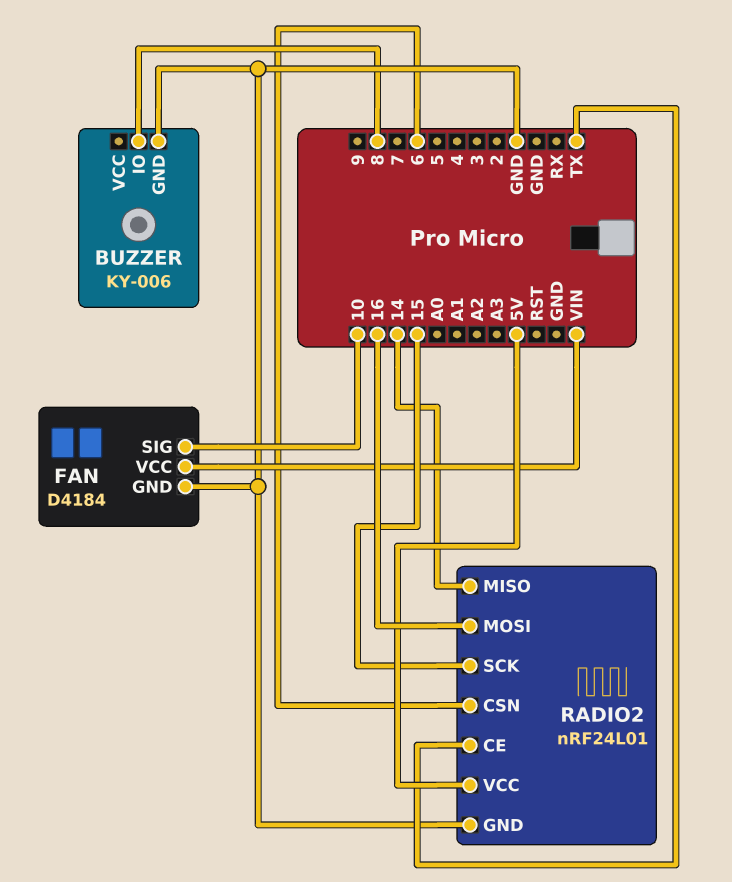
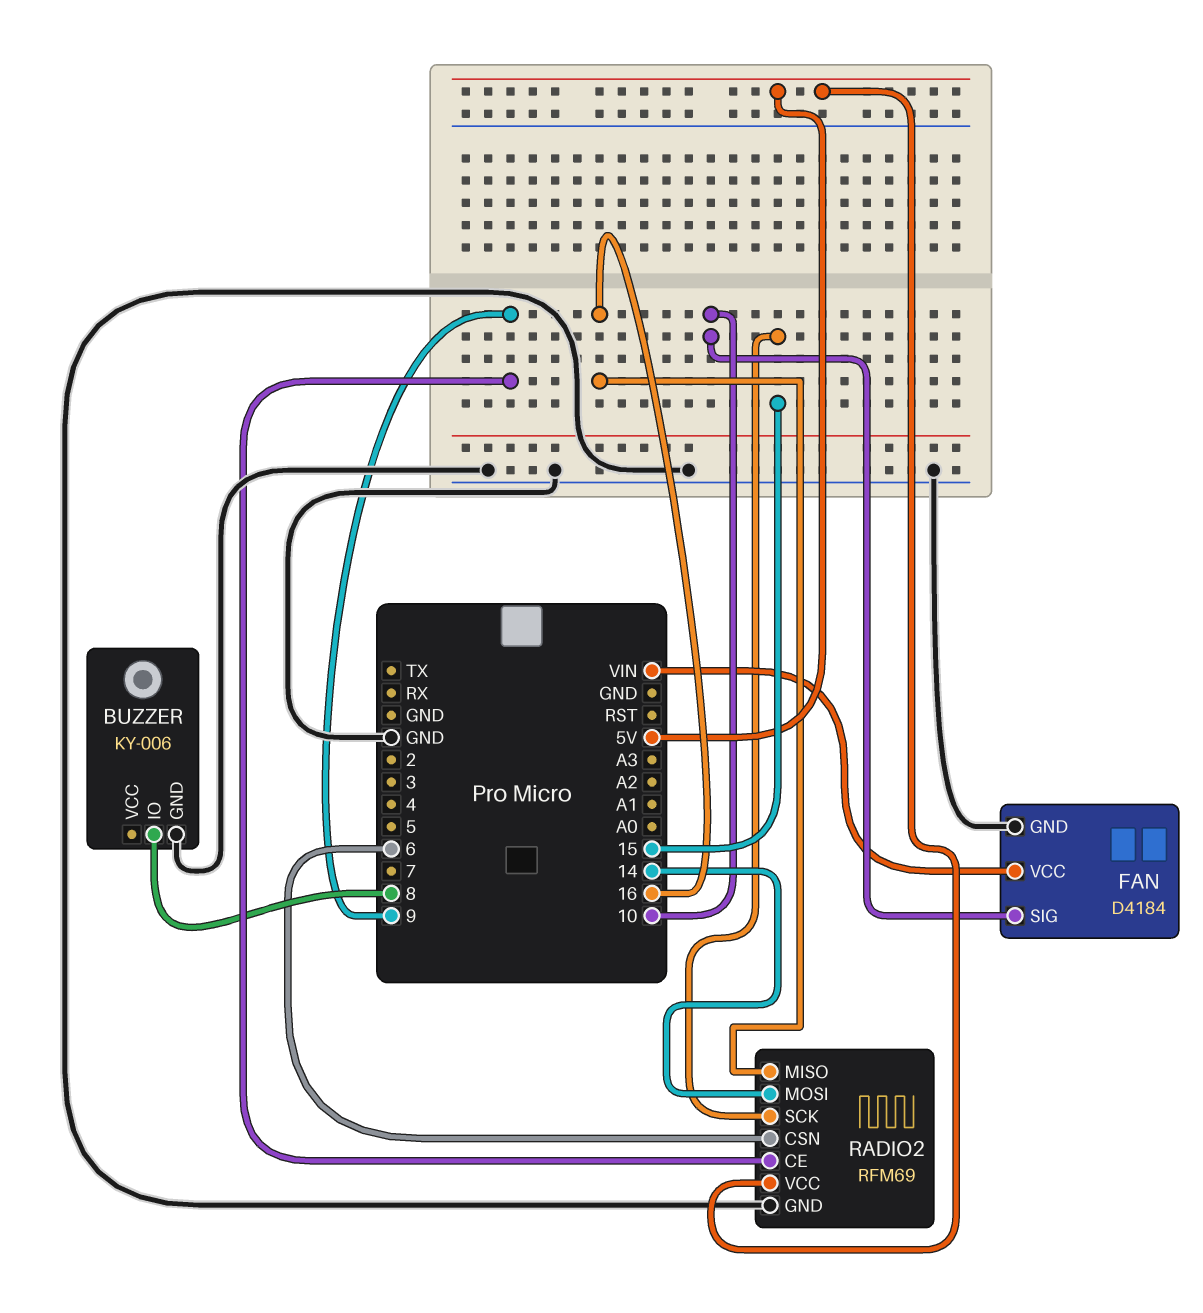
RADIO2: nRF24L01 -> RFM69
RADIO2 pin CE: TX -> 9
RADIO2 pin MISO: 14 -> 16
RADIO2 pin MOSI: 16 -> 14

